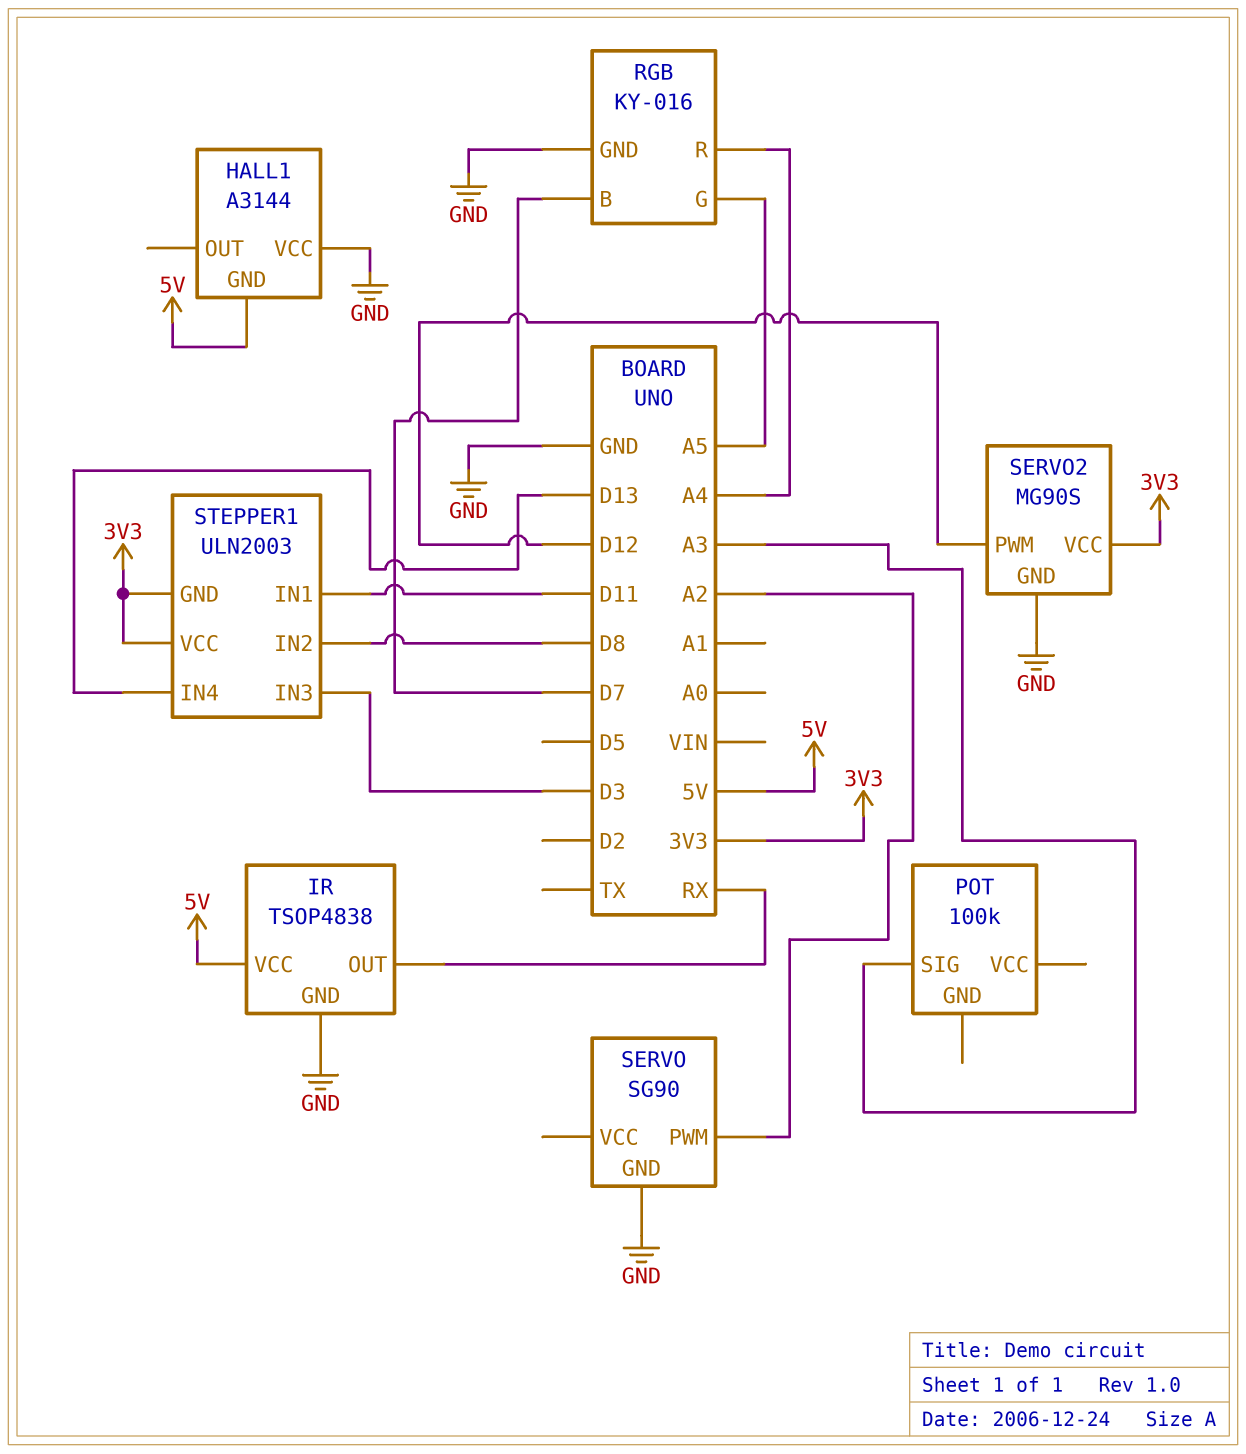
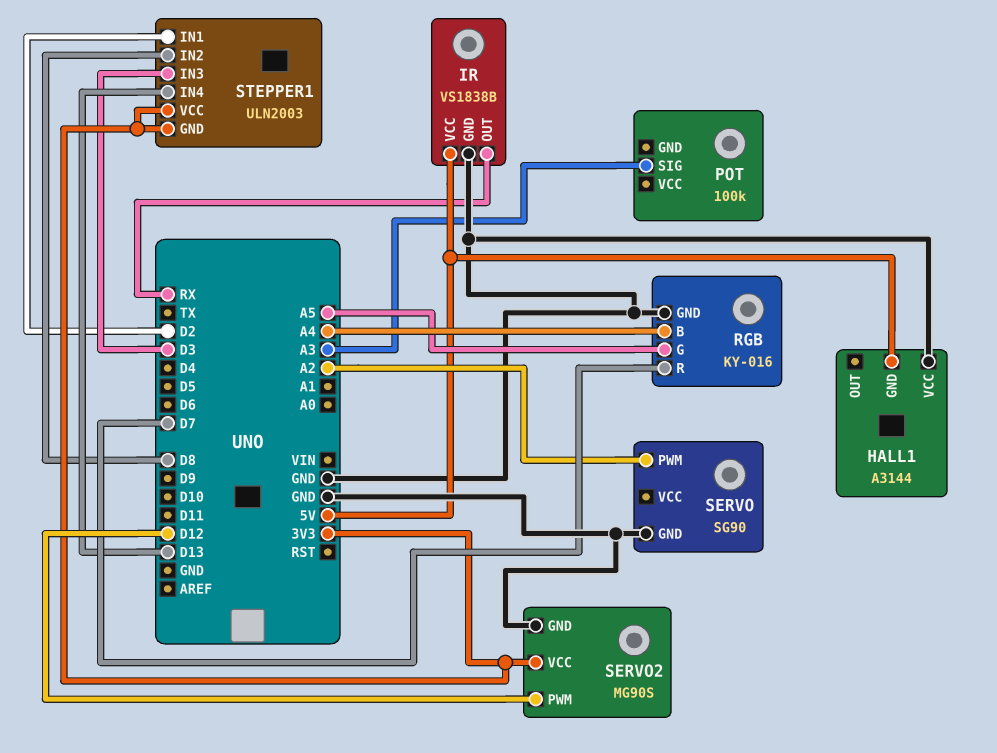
IR: TSOP4838 -> VS1838B
RGB pin B: D7 -> A4
RGB pin R: A4 -> D7
STEPPER1 pin IN1: D11 -> D2

